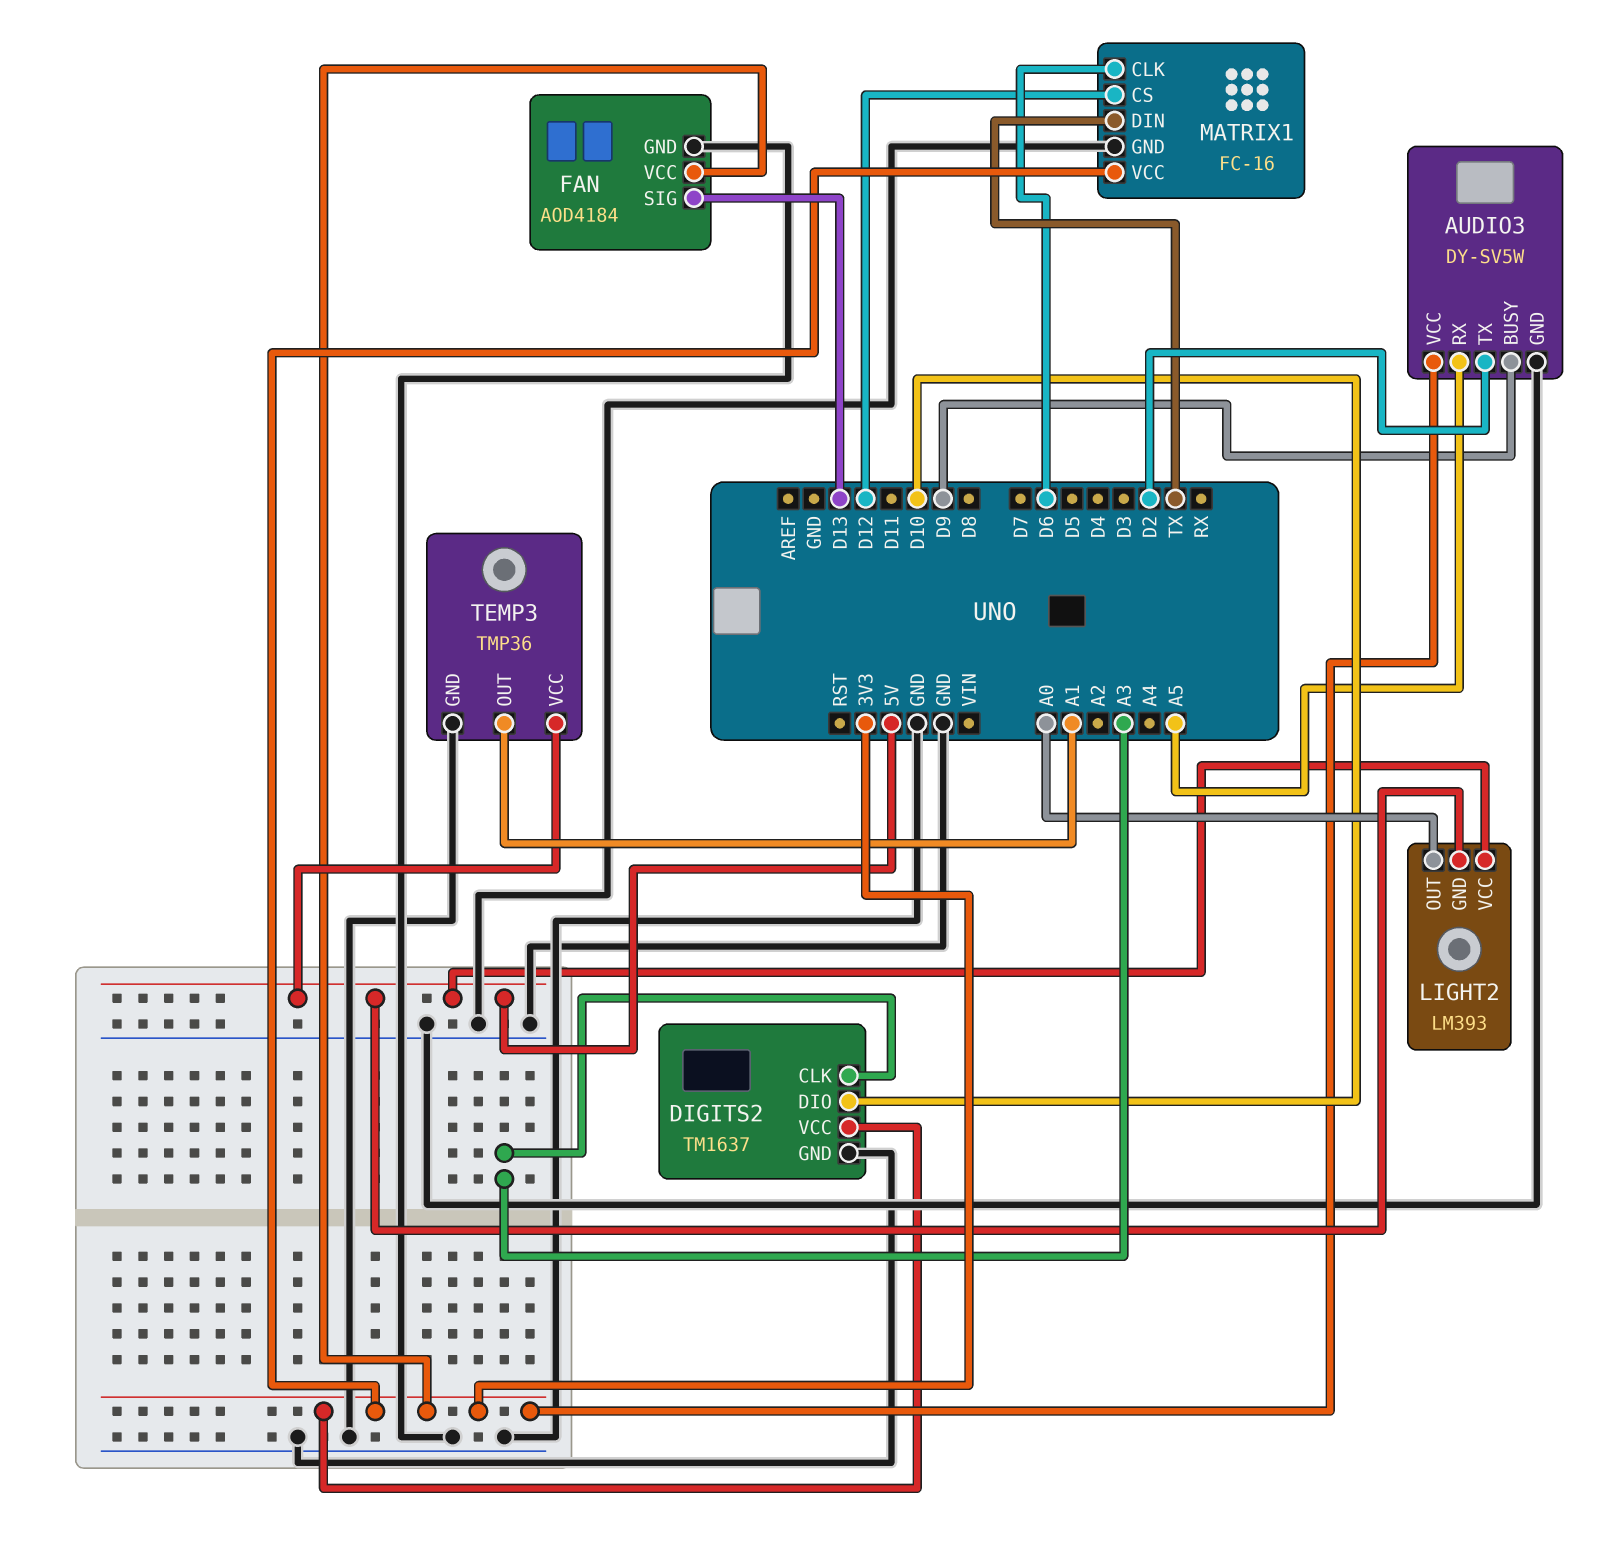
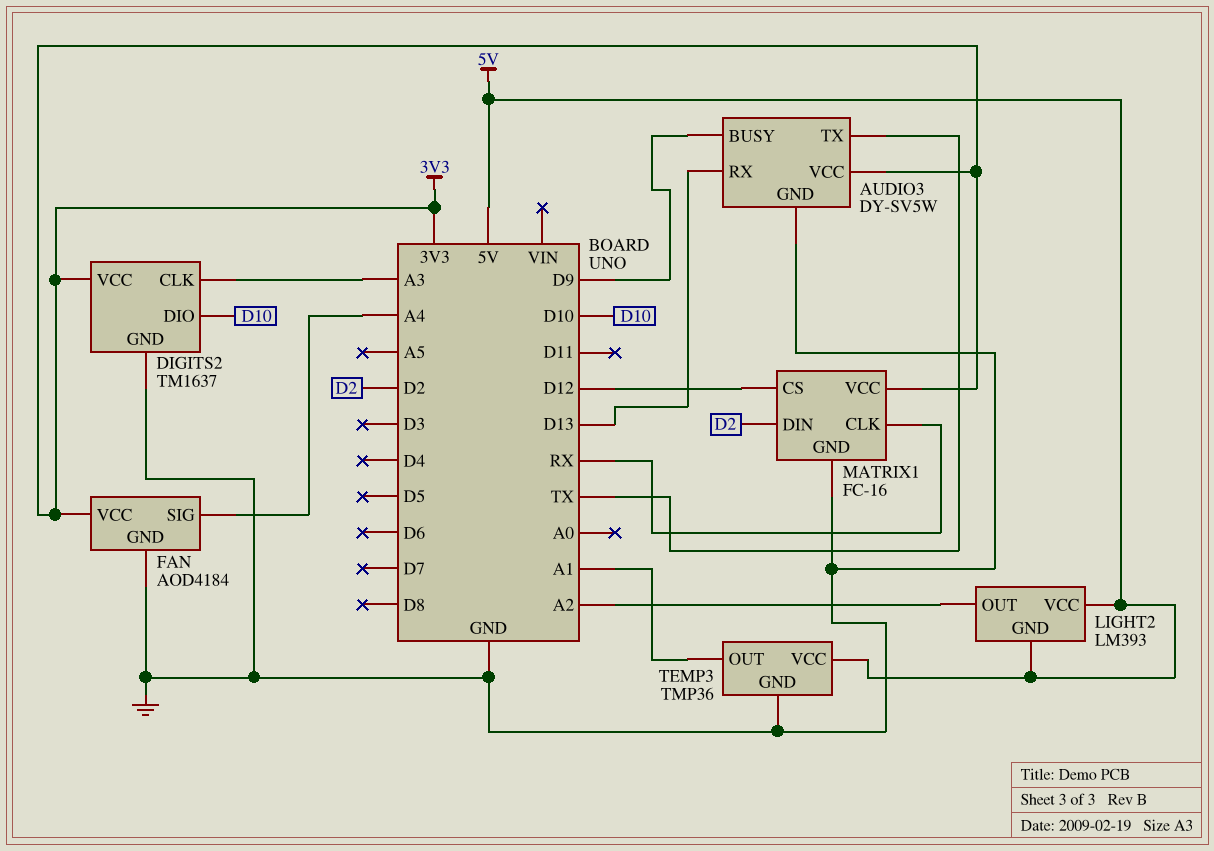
AUDIO3 pin RX: A5 -> D13
AUDIO3 pin TX: D2 -> TX
FAN pin SIG: D13 -> A4
LIGHT2 pin OUT: A0 -> A2
MATRIX1 pin CLK: D6 -> RX
MATRIX1 pin DIN: TX -> D2

